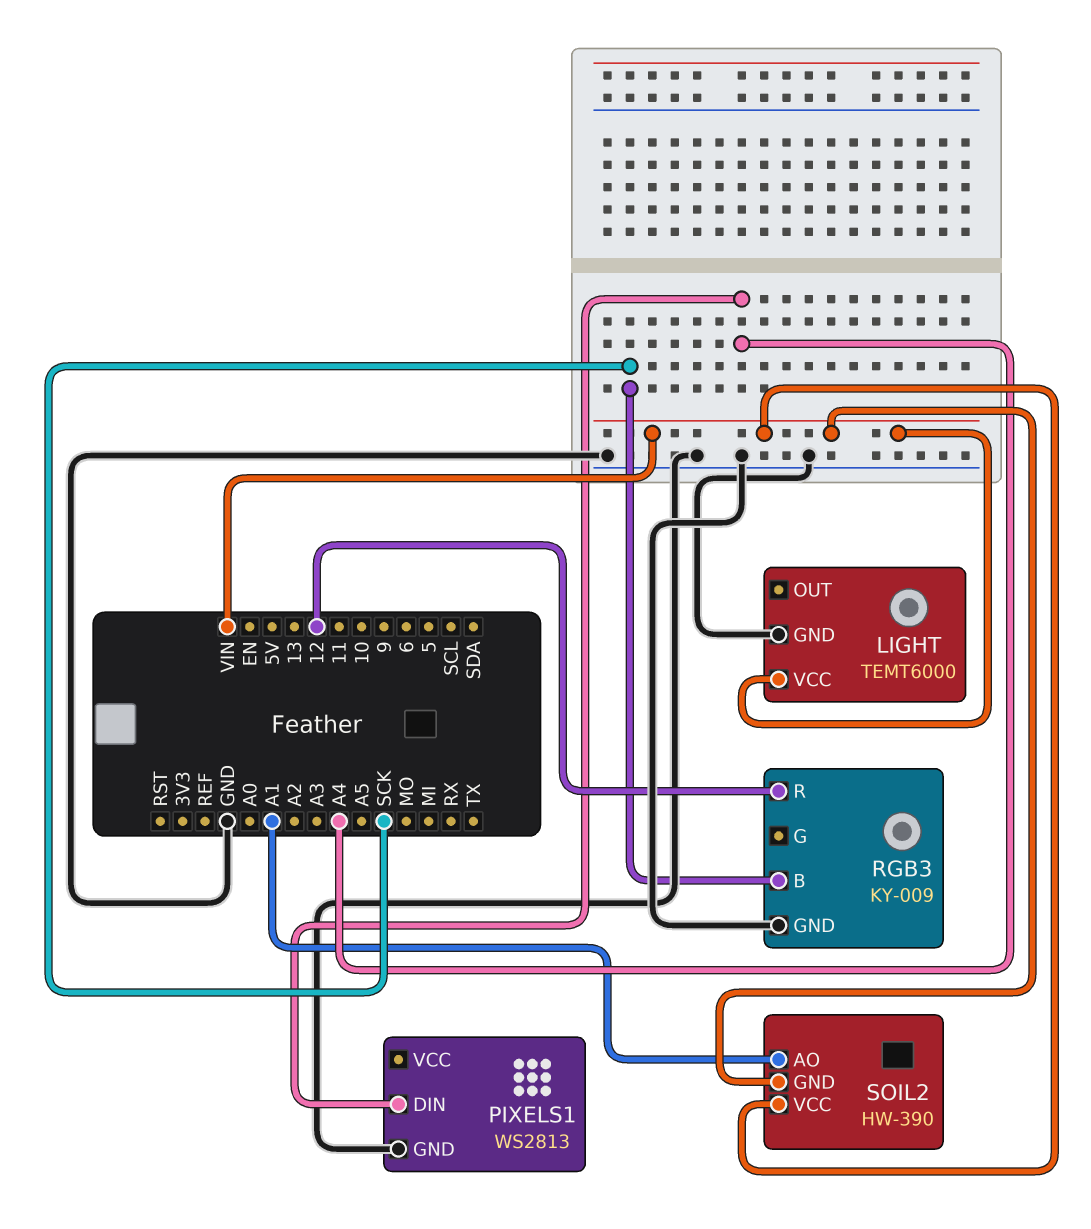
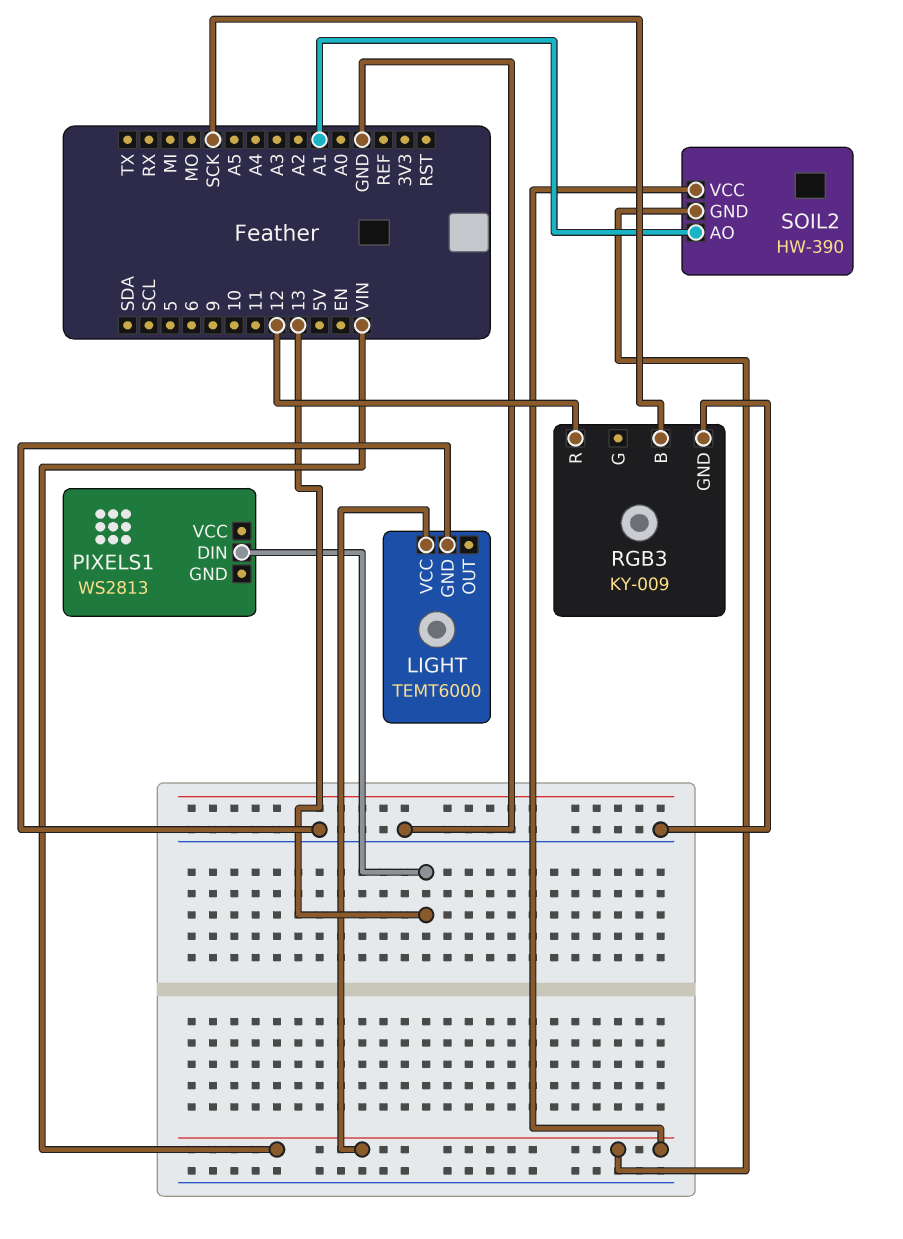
PIXELS1 pin DIN: A4 -> 13
PIXELS1 pin GND: GND -> none

